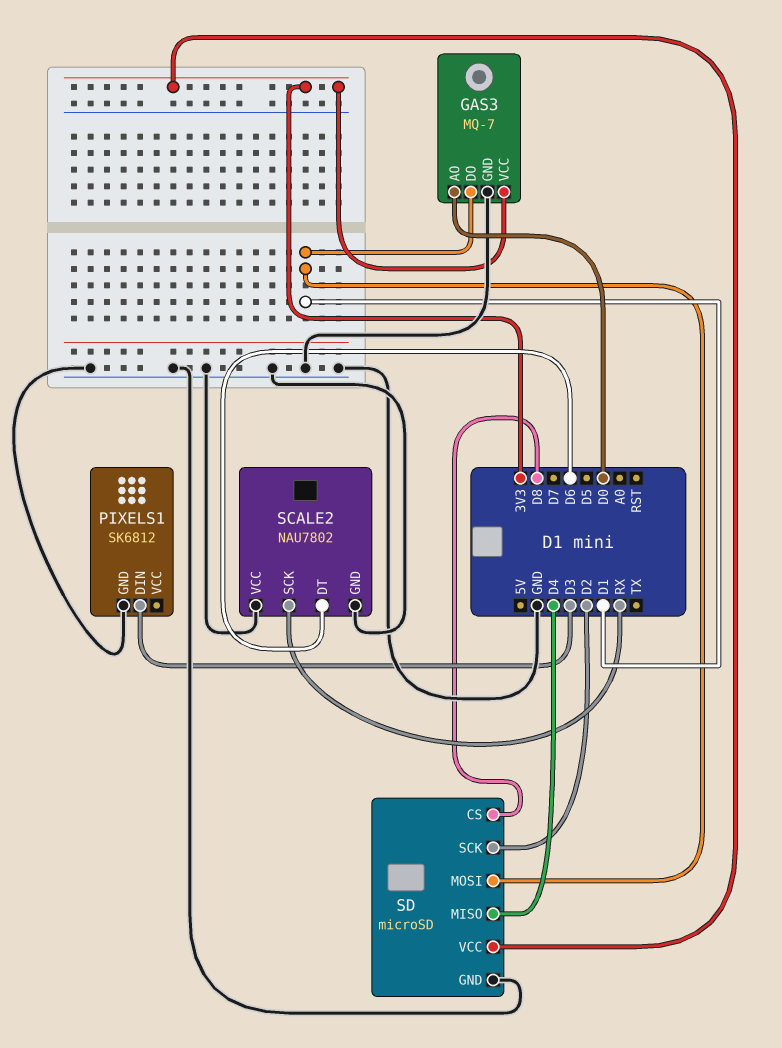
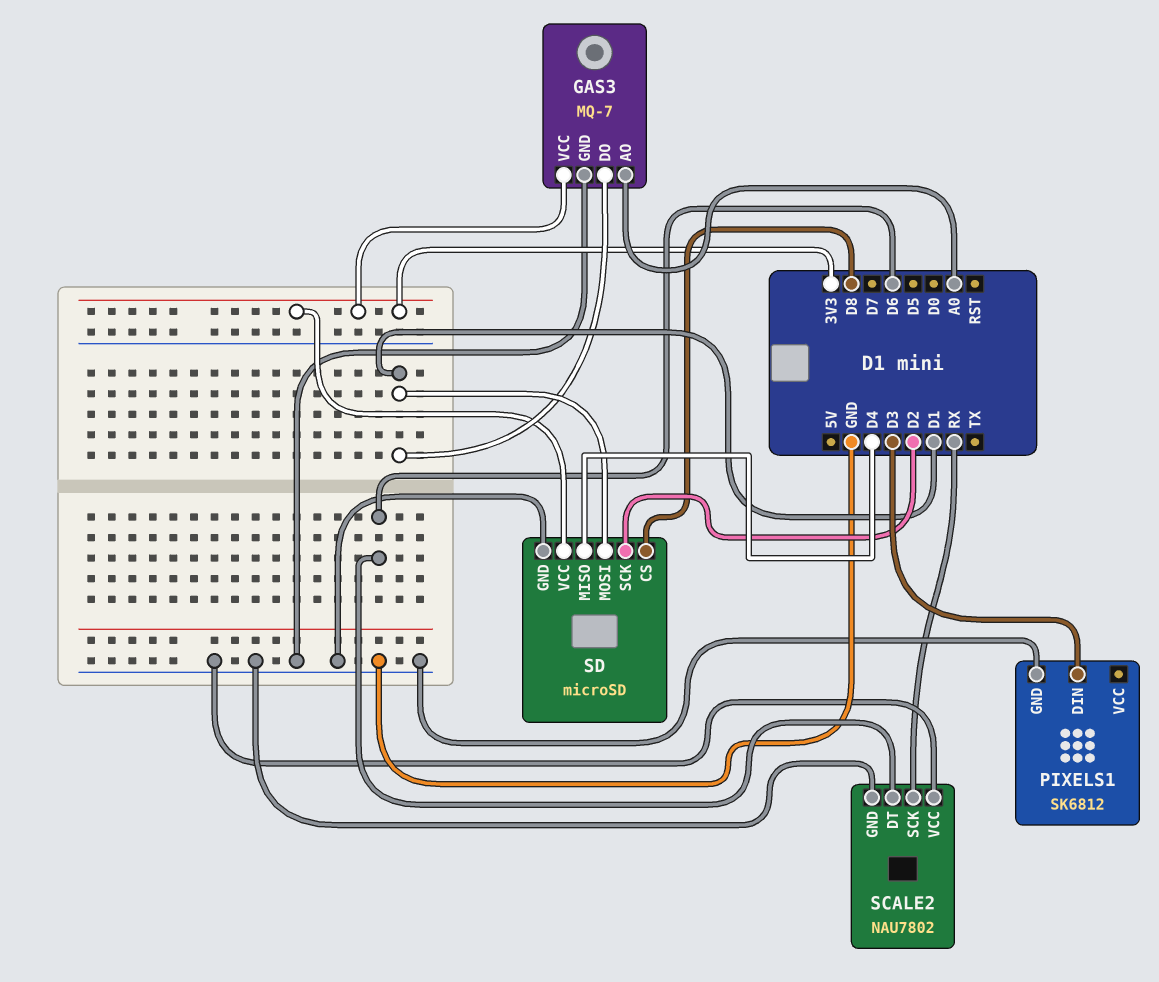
GAS3 pin AO: D0 -> A0

